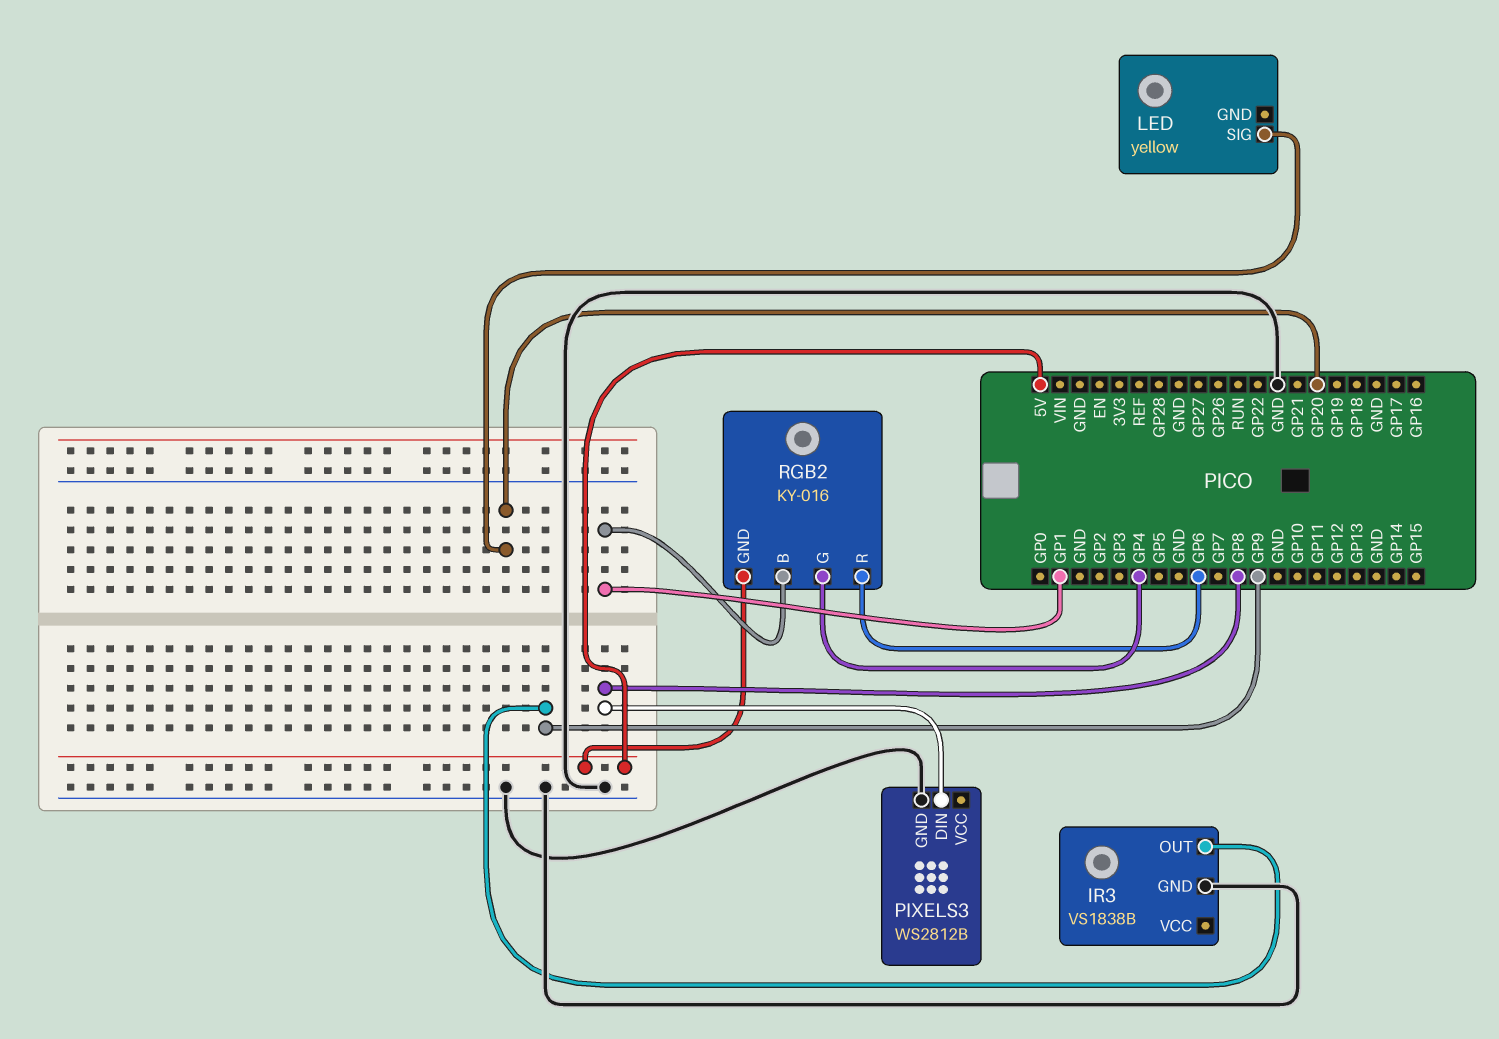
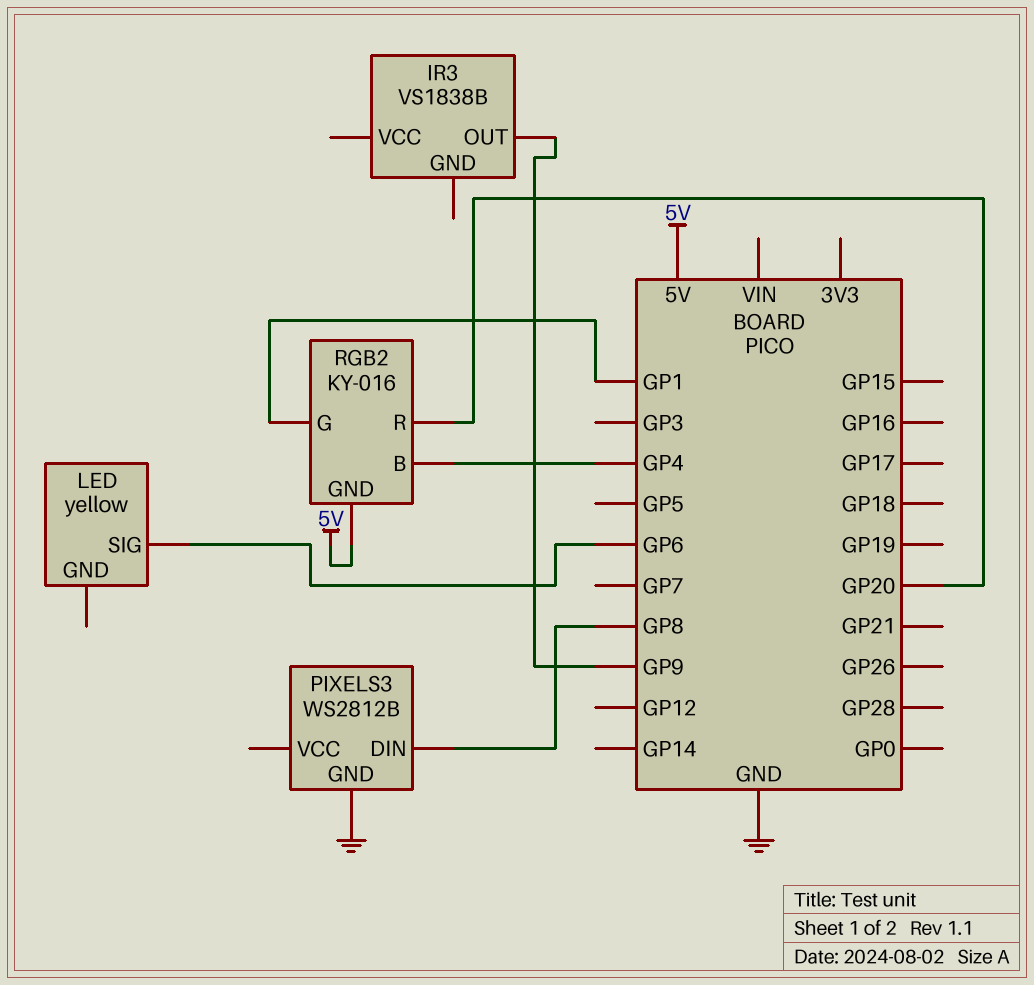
IR3 pin GND: GND -> none
LED pin SIG: GP20 -> GP6
RGB2 pin B: GP1 -> GP4
RGB2 pin G: GP4 -> GP1
RGB2 pin R: GP6 -> GP20

